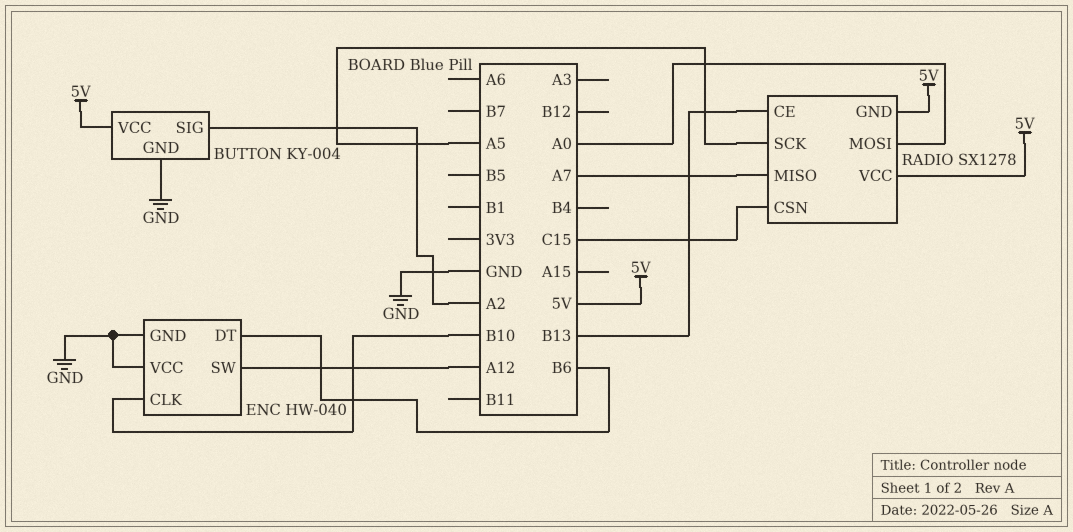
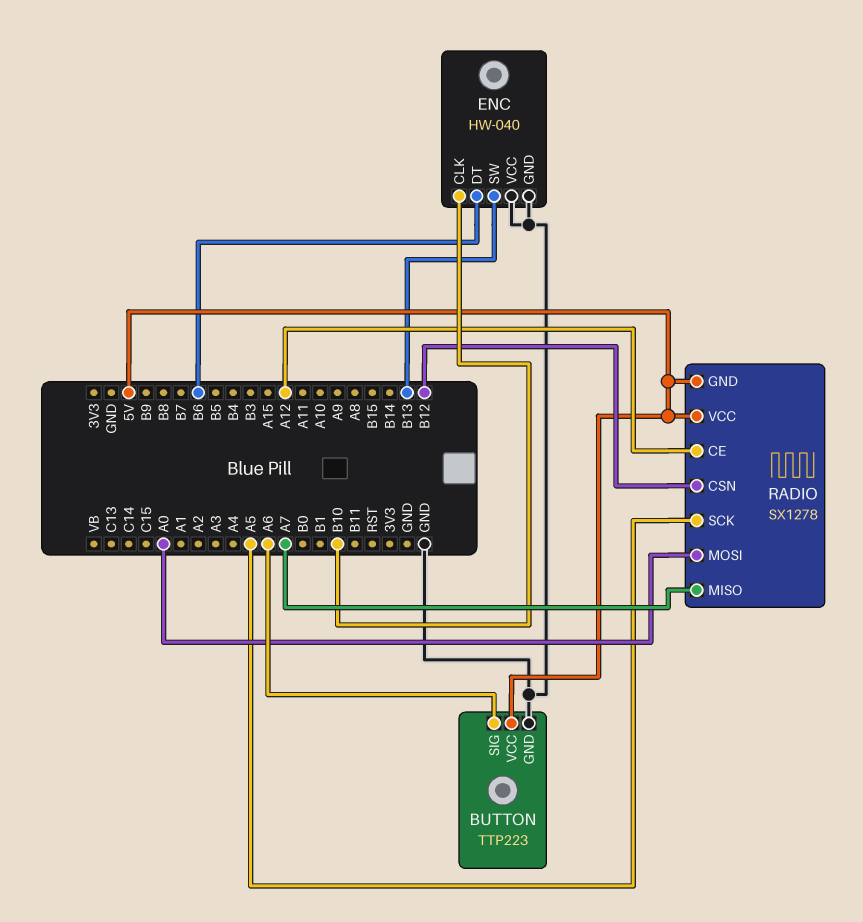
BUTTON: KY-004 -> TTP223
BUTTON pin SIG: A2 -> A6
ENC pin SW: A12 -> B13
RADIO pin CE: B13 -> A12
RADIO pin CSN: C15 -> B12

